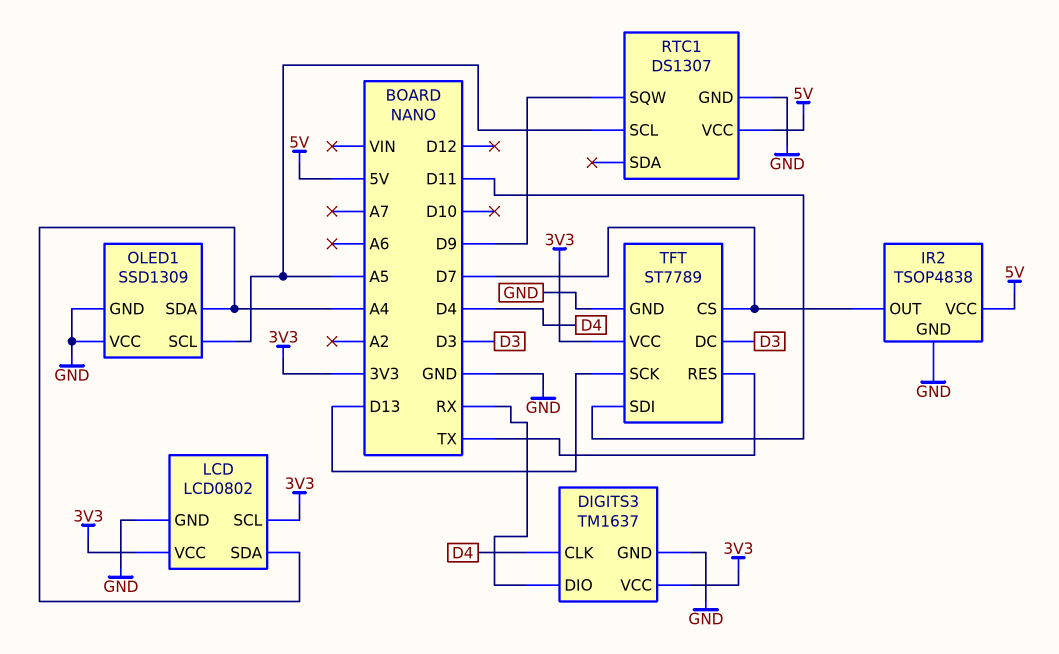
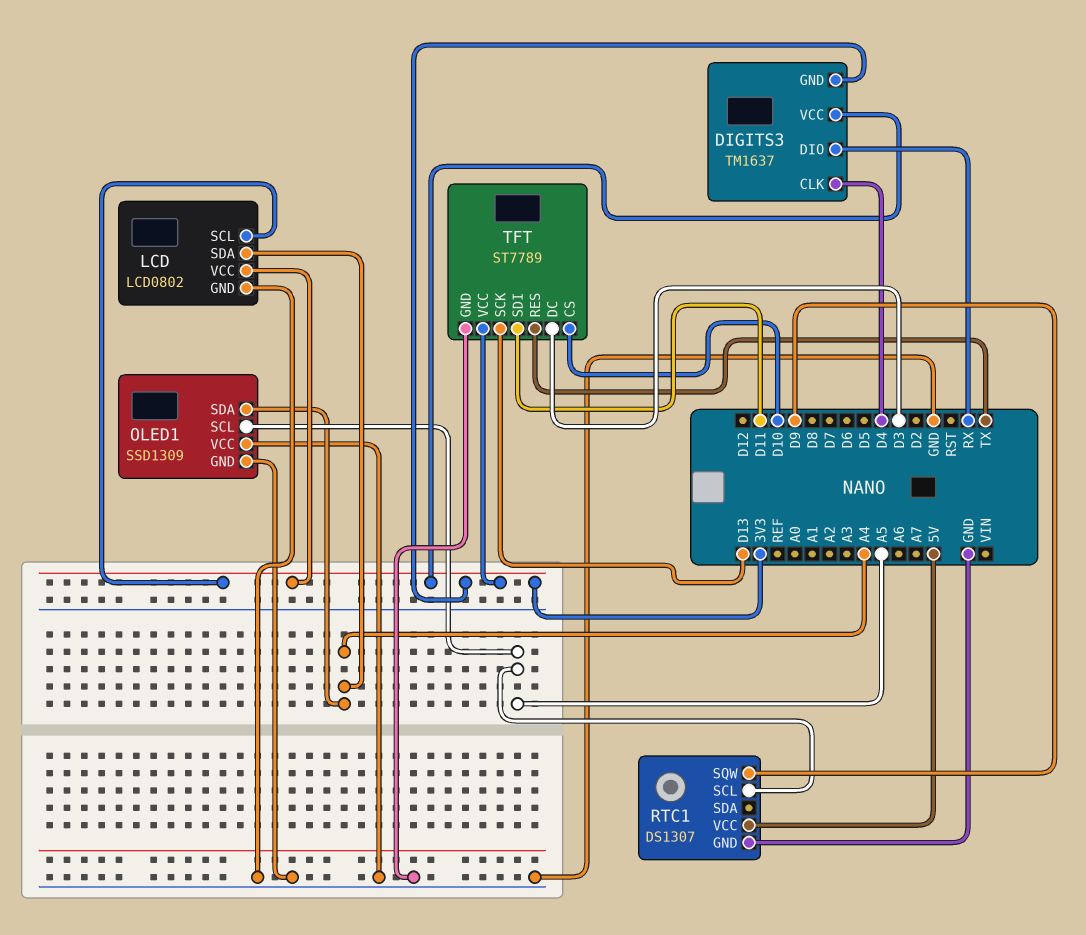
DIGITS3 pin GND: GND -> 3V3
IR2: TSOP4838 -> none
IR2 pin GND: GND -> none
IR2 pin OUT: D7 -> none
IR2 pin VCC: 5V -> none
TFT pin CS: D7 -> D10

